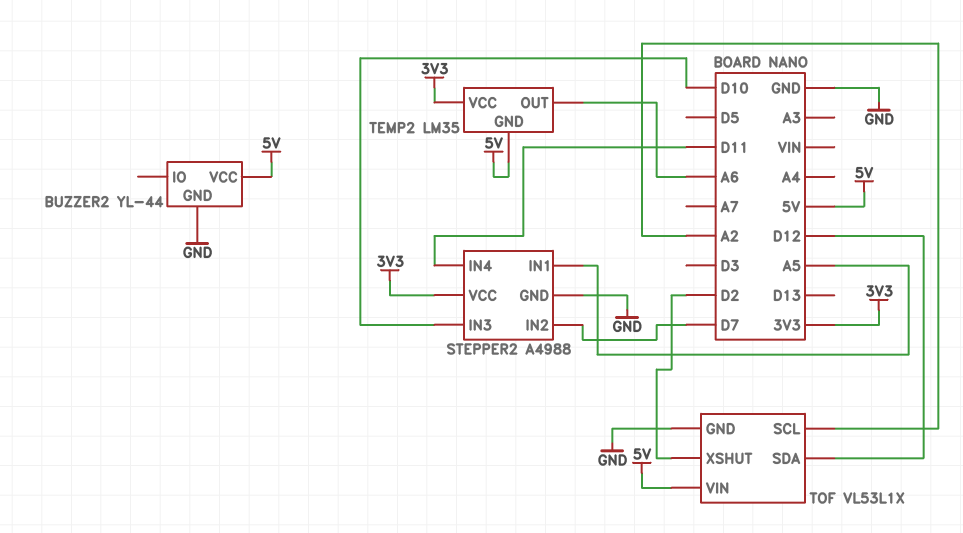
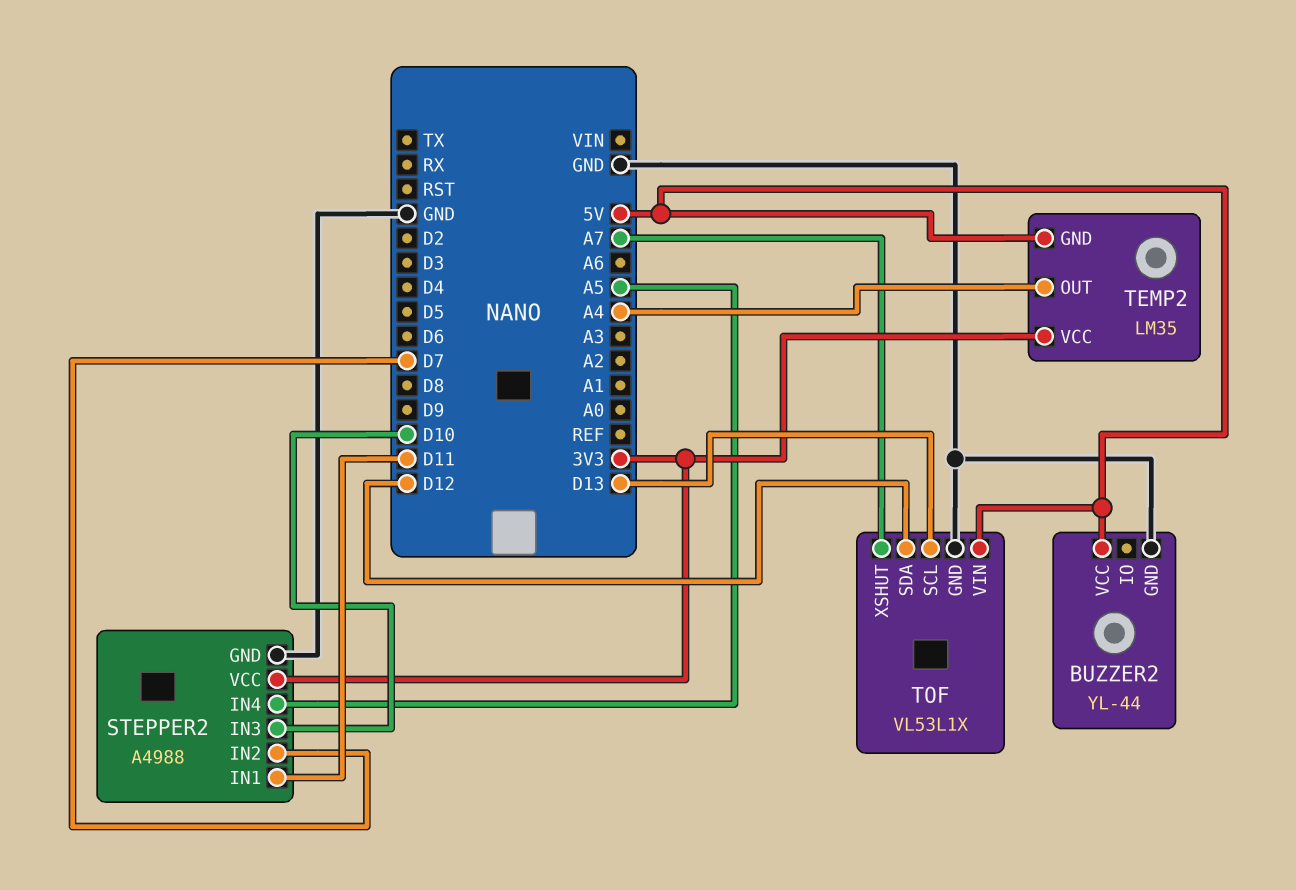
STEPPER2 pin IN1: A5 -> D11
STEPPER2 pin IN4: D11 -> A5
TEMP2 pin OUT: A6 -> A4
TOF pin SCL: A2 -> D13
TOF pin XSHUT: D2 -> A7

